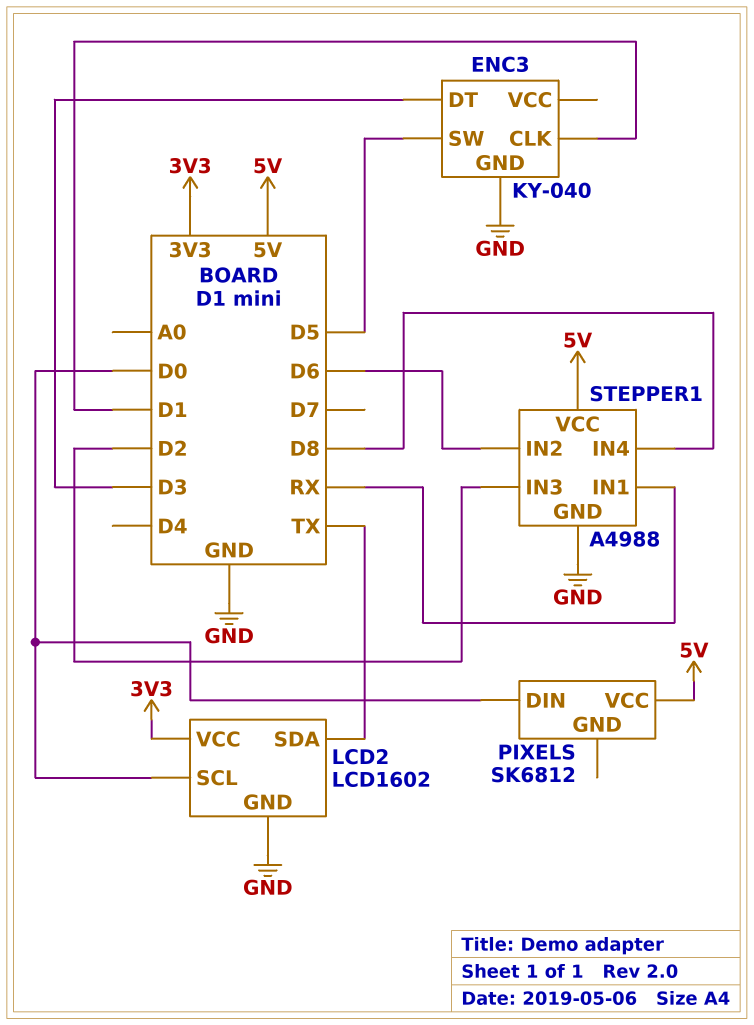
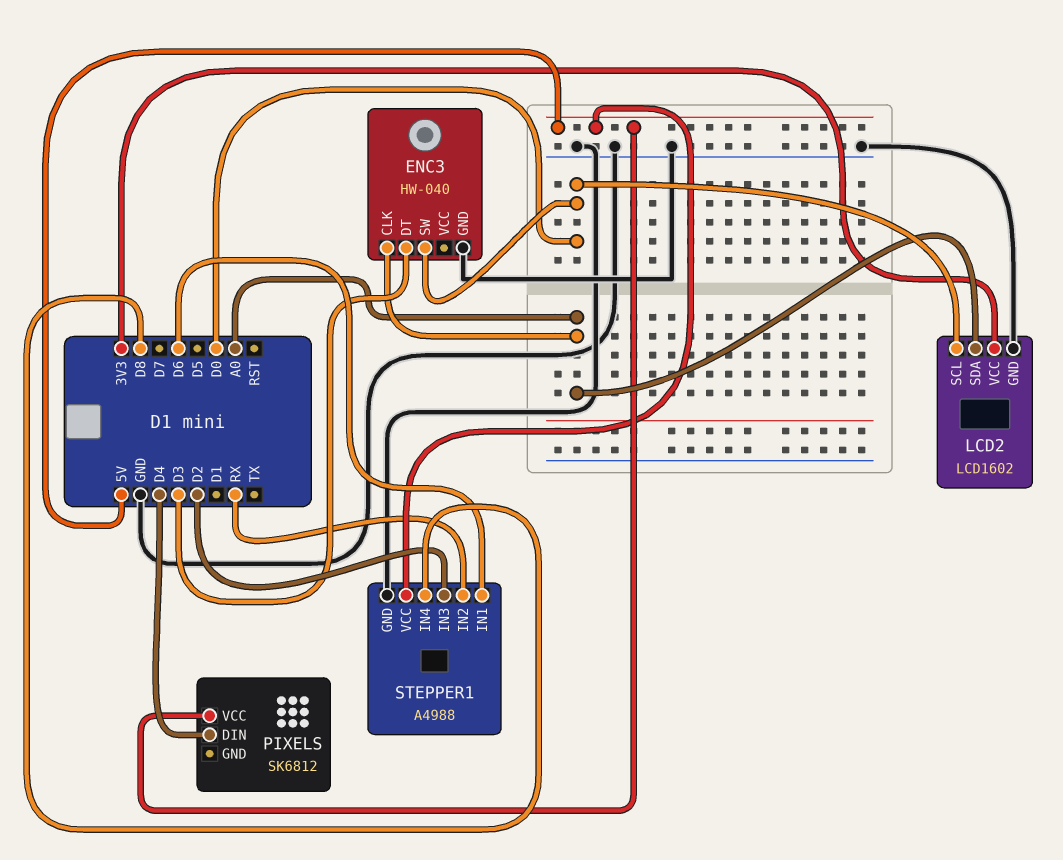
ENC3: KY-040 -> HW-040
ENC3 pin CLK: D1 -> A0
ENC3 pin SW: D5 -> D0
LCD2 pin SDA: TX -> A0
PIXELS pin DIN: D0 -> D4
STEPPER1 pin IN1: RX -> D6
STEPPER1 pin IN2: D6 -> RX

